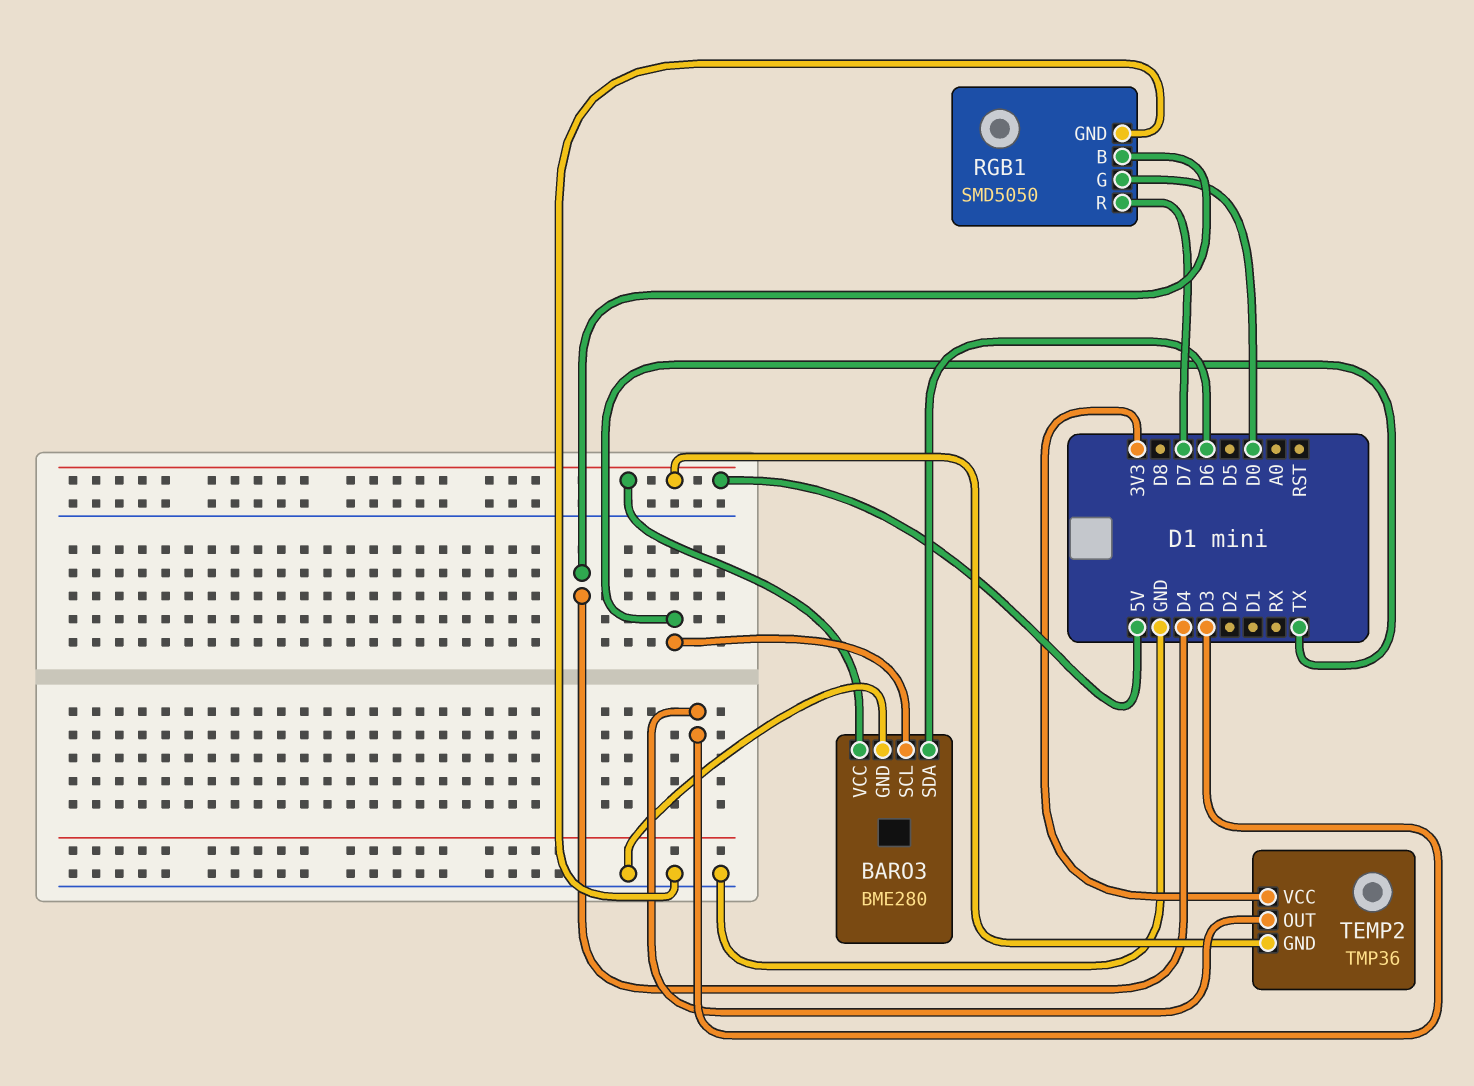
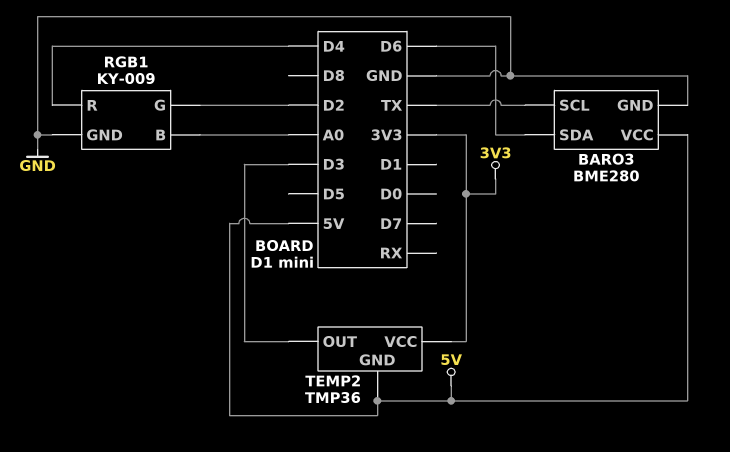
RGB1: SMD5050 -> KY-009
RGB1 pin B: D4 -> A0
RGB1 pin G: D0 -> D2
RGB1 pin R: D7 -> D4

